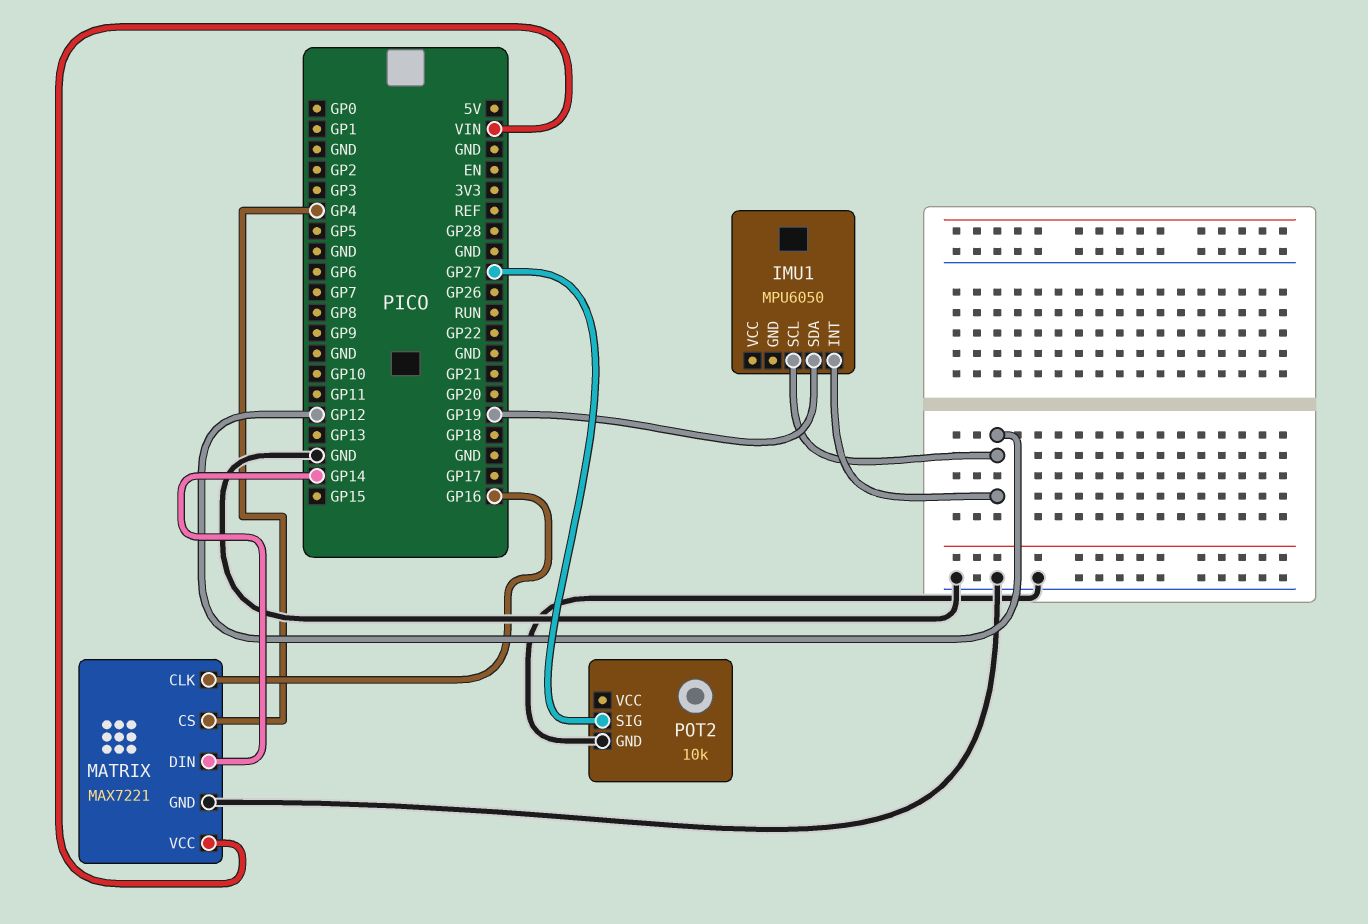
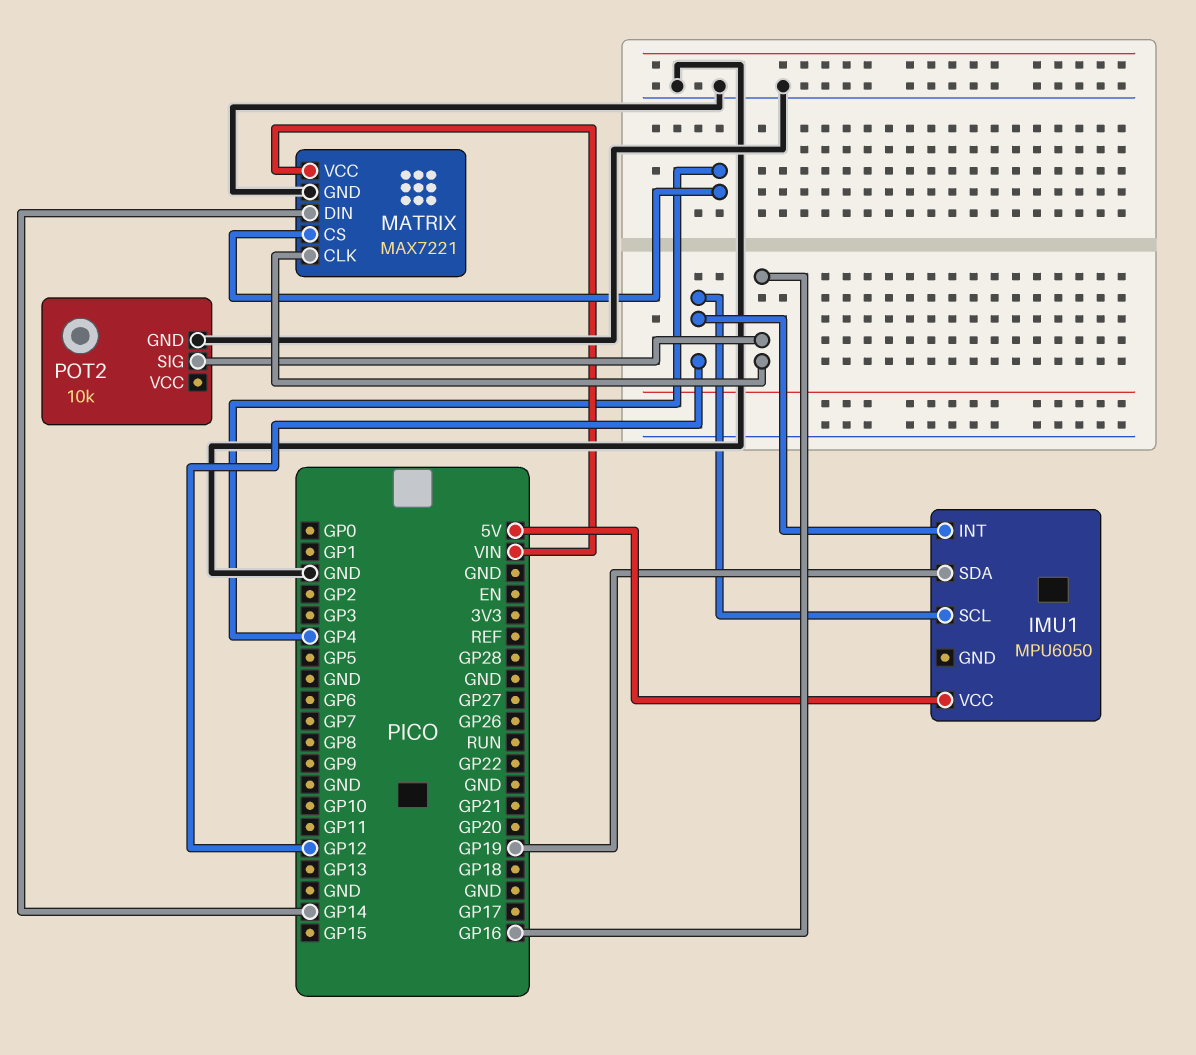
IMU1 pin VCC: none -> 5V
POT2 pin SIG: GP27 -> GP16

